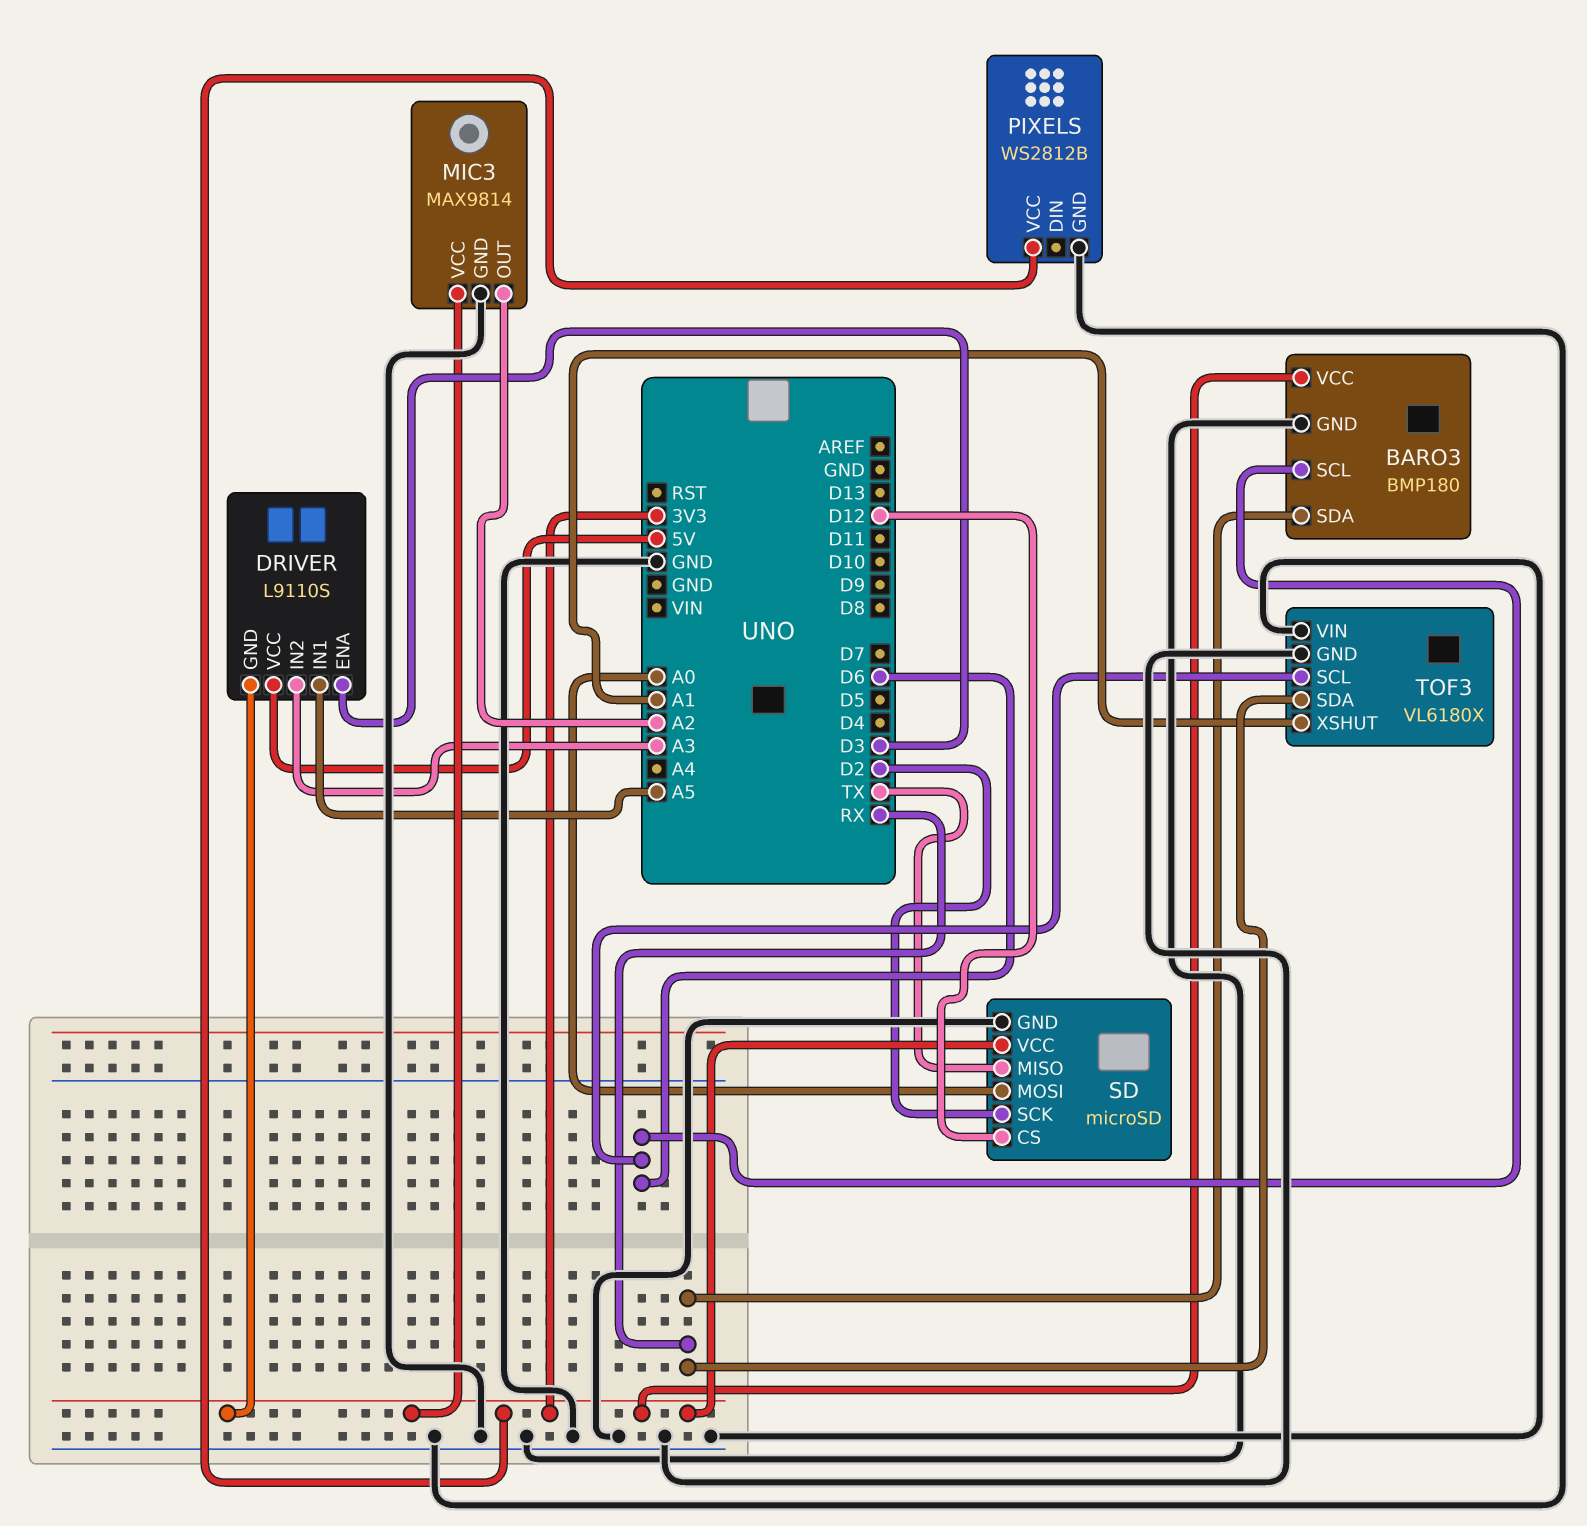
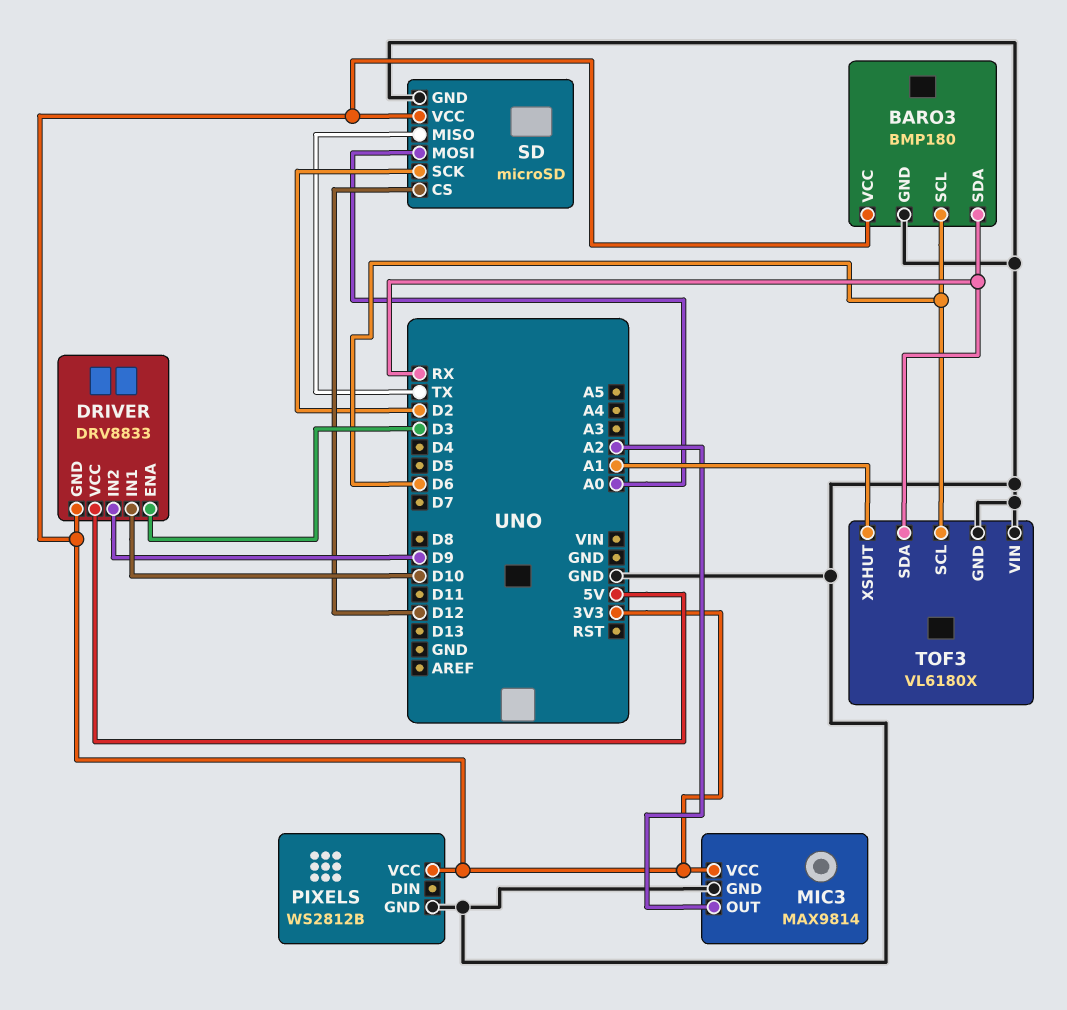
DRIVER: L9110S -> DRV8833
DRIVER pin IN1: A5 -> D10
DRIVER pin IN2: A3 -> D9

